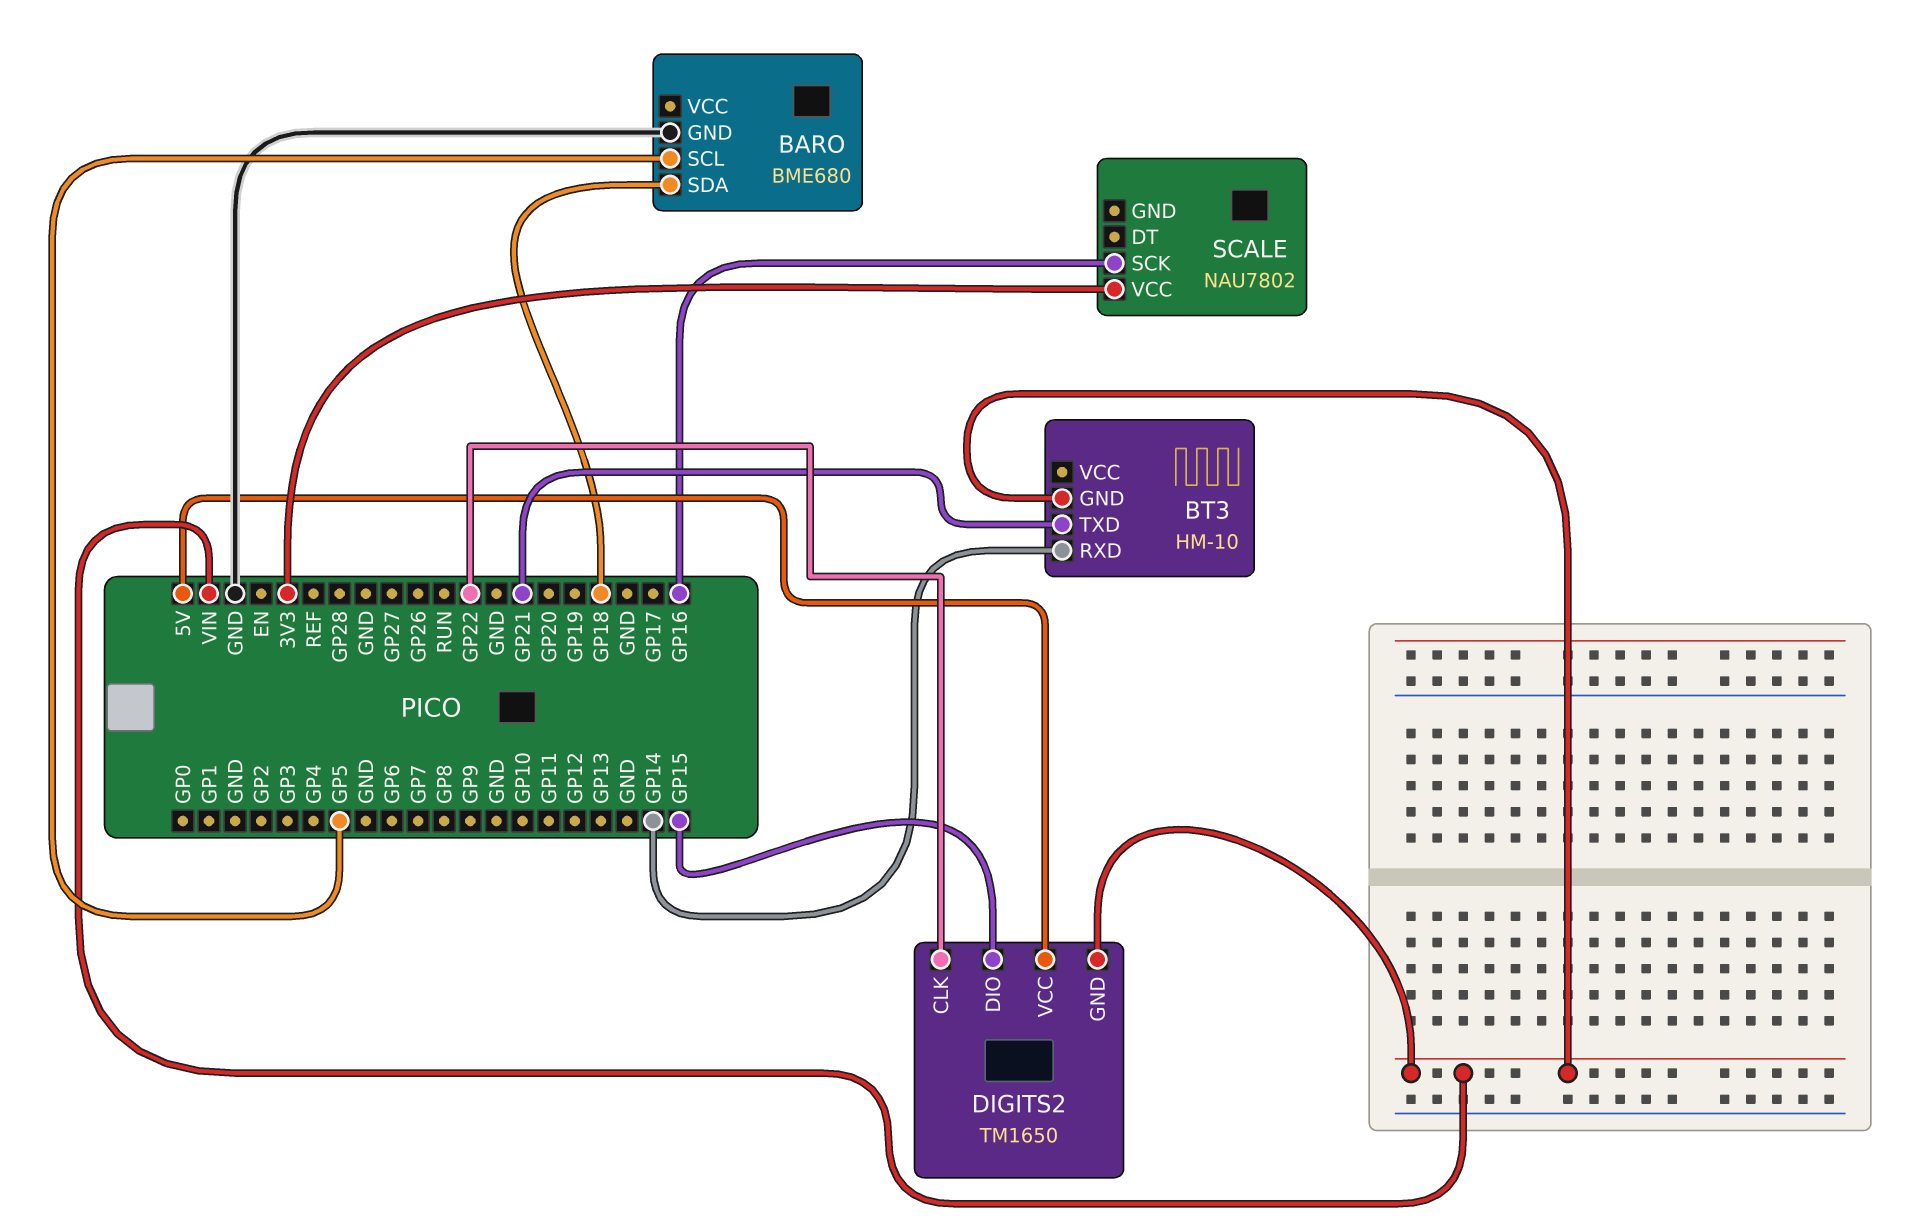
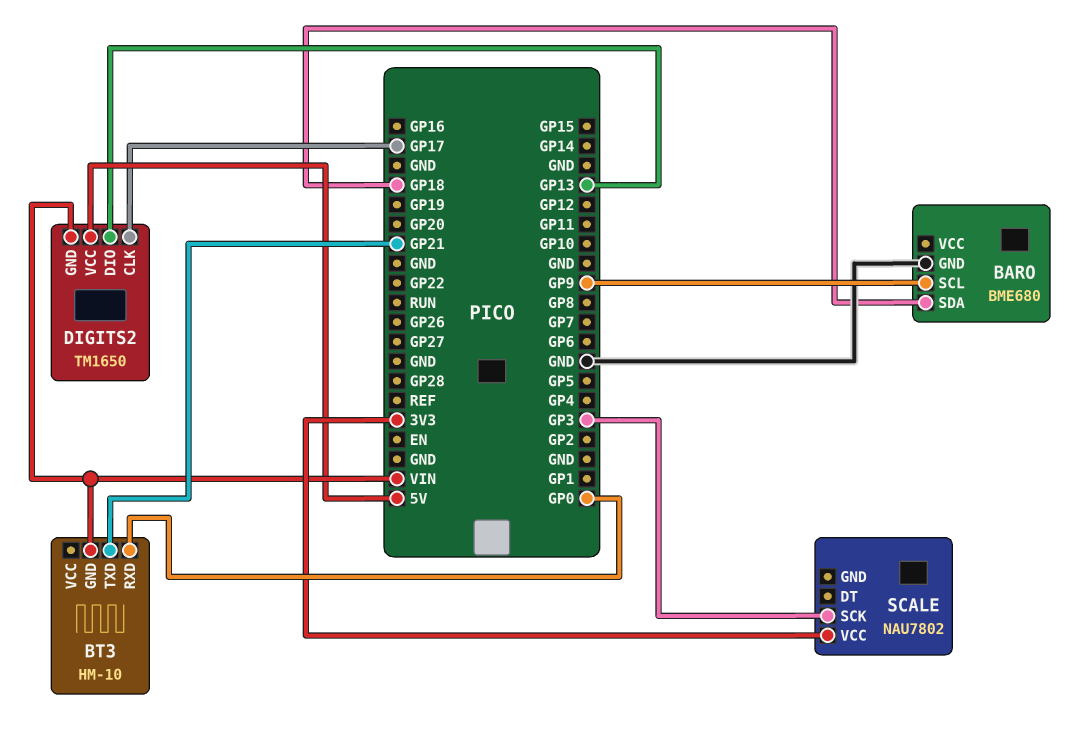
BARO pin SCL: GP5 -> GP9
BT3 pin RXD: GP14 -> GP0
DIGITS2 pin CLK: GP22 -> GP17
DIGITS2 pin DIO: GP15 -> GP13
SCALE pin SCK: GP16 -> GP3

